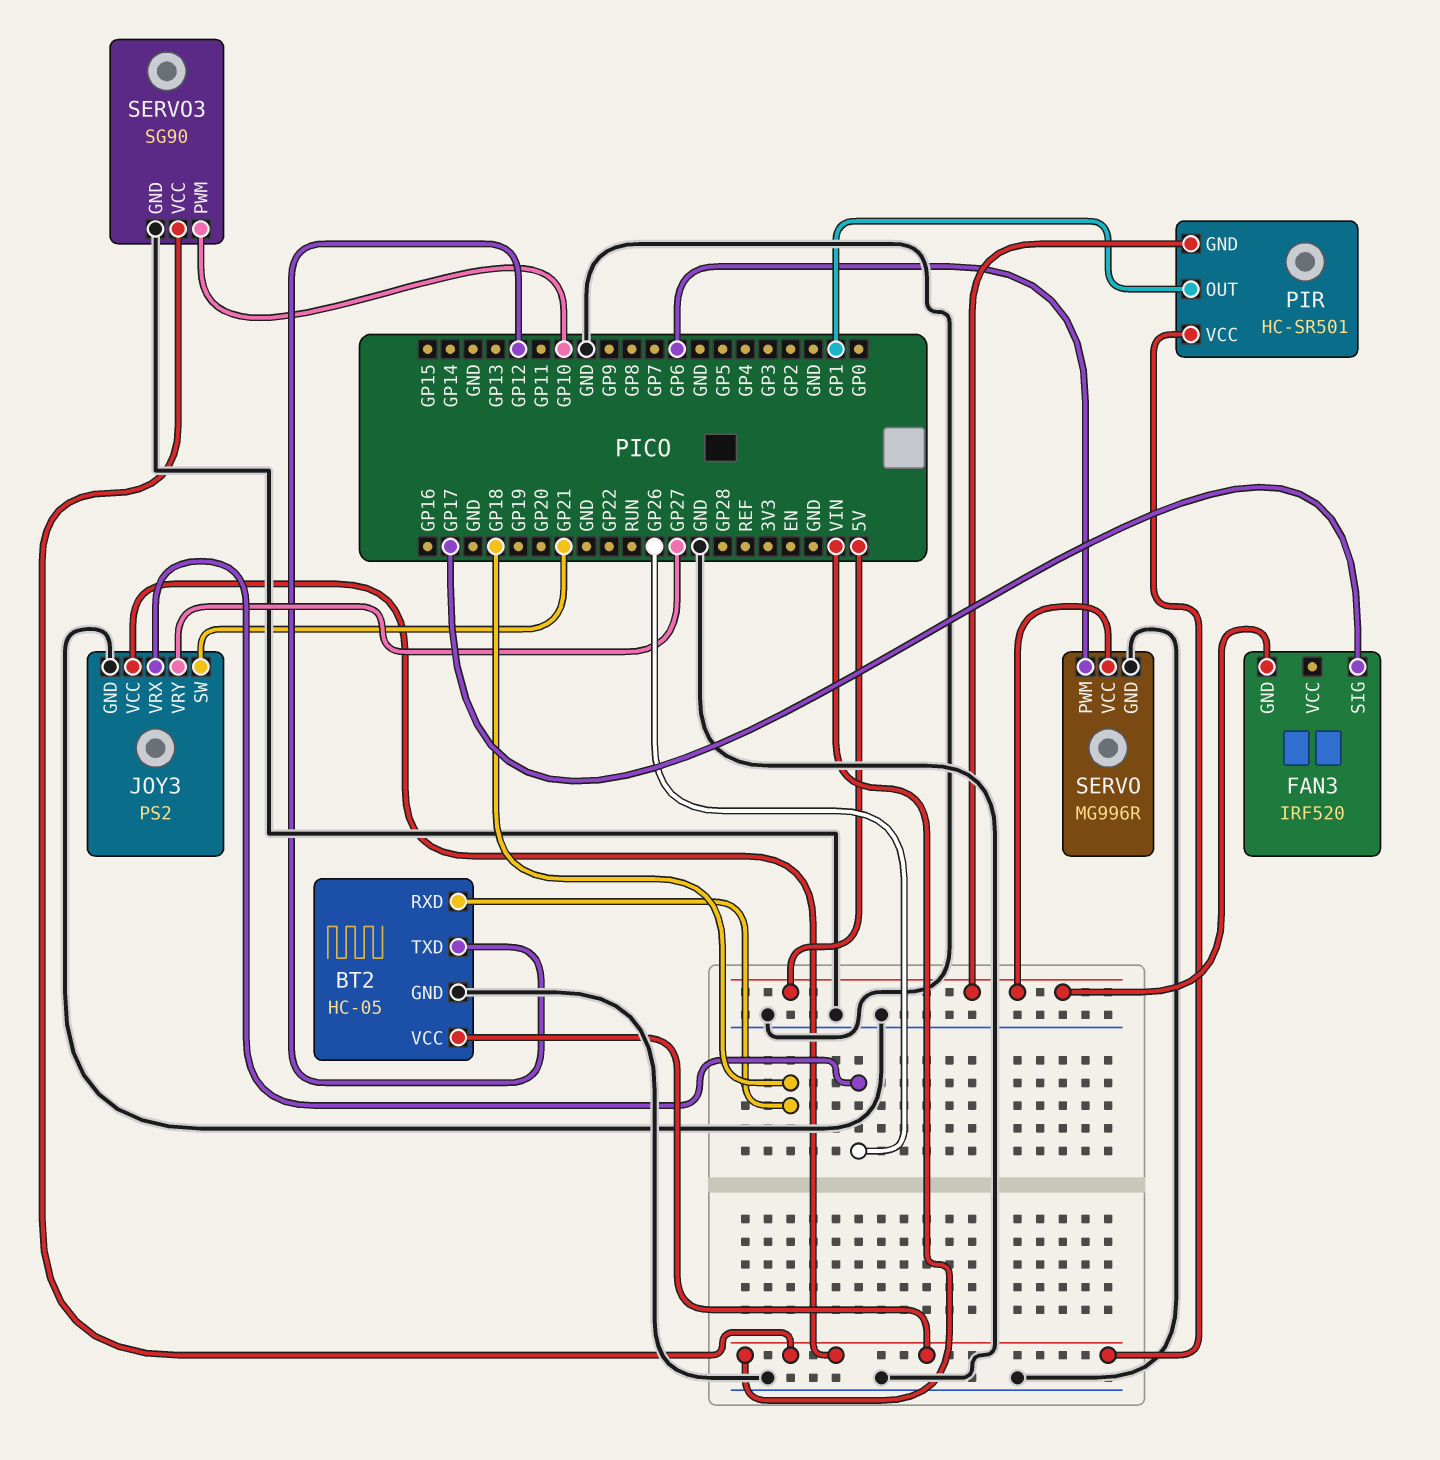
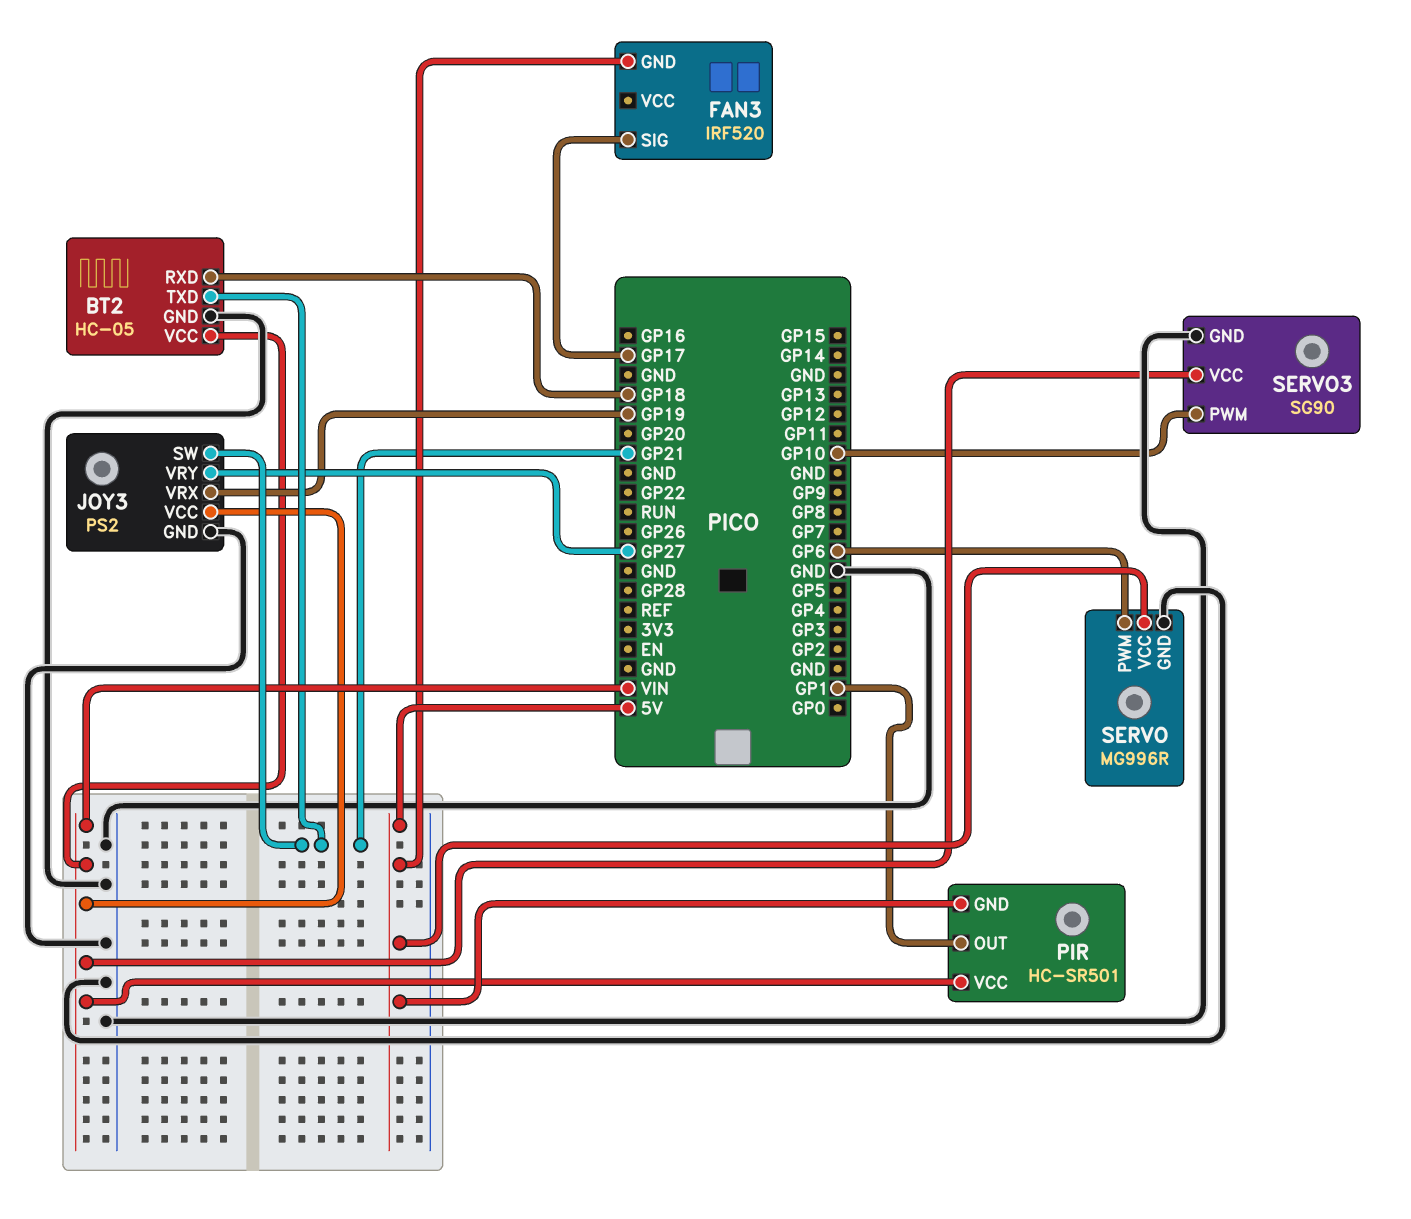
BT2 pin TXD: GP12 -> GP21
JOY3 pin VRX: GP26 -> GP19

